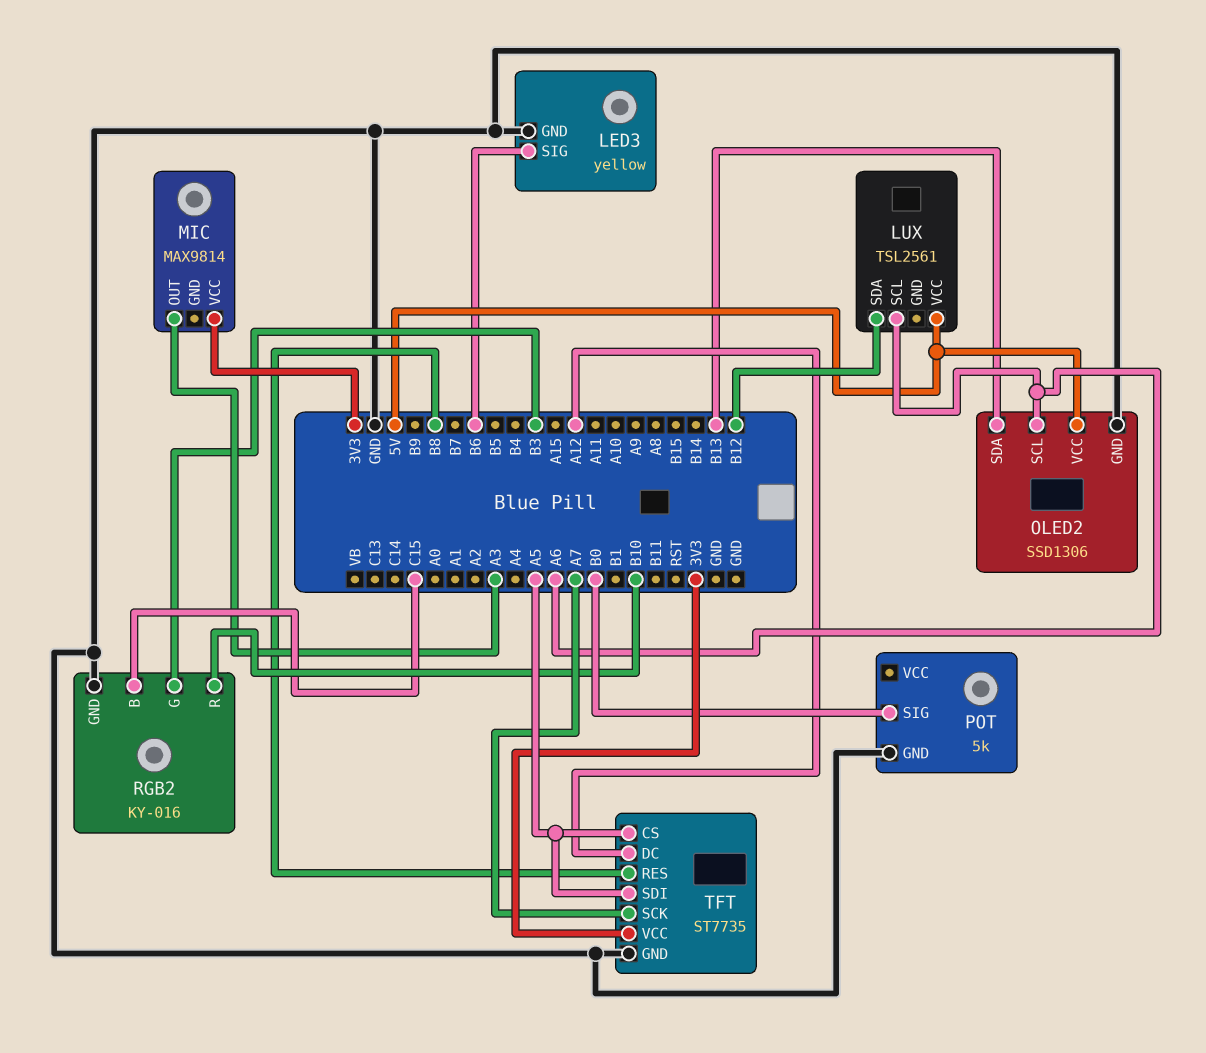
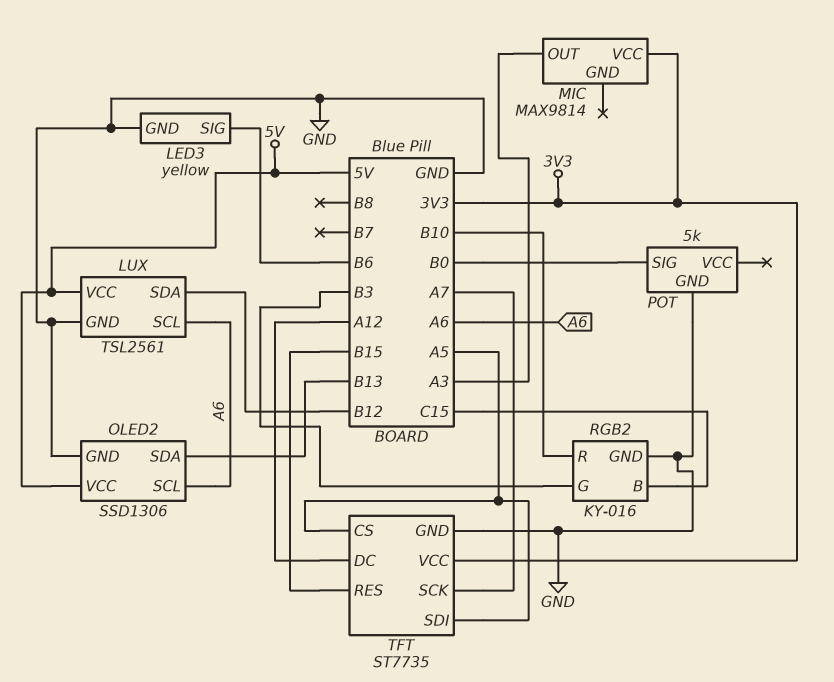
LUX pin GND: none -> GND
TFT pin RES: B8 -> B15

